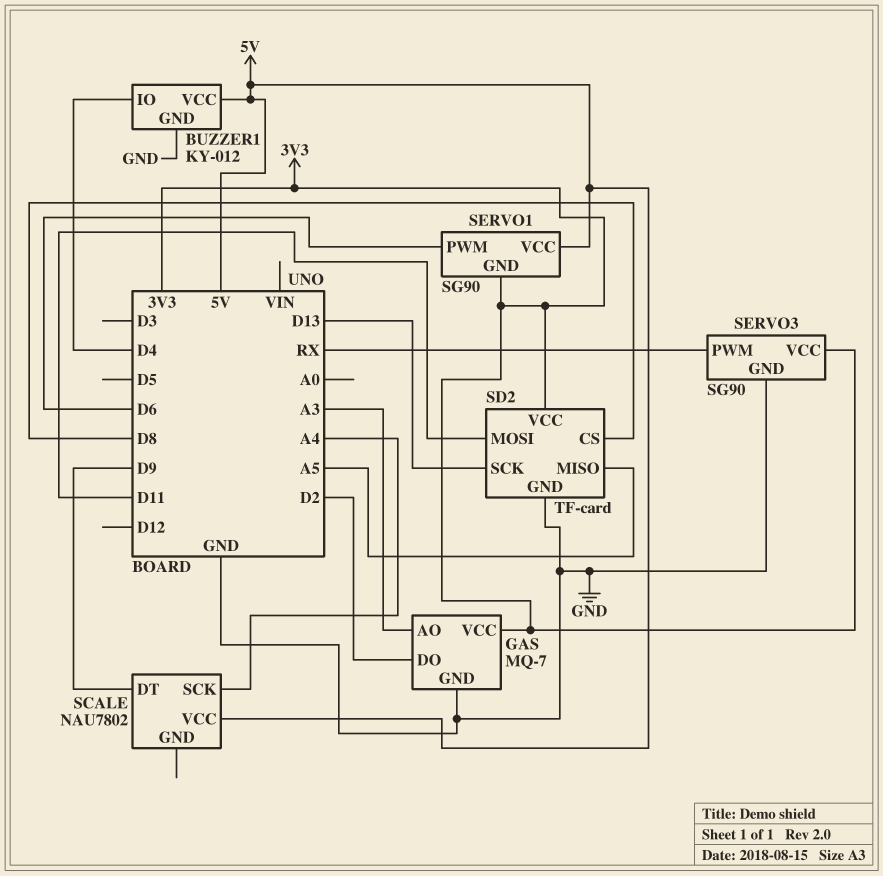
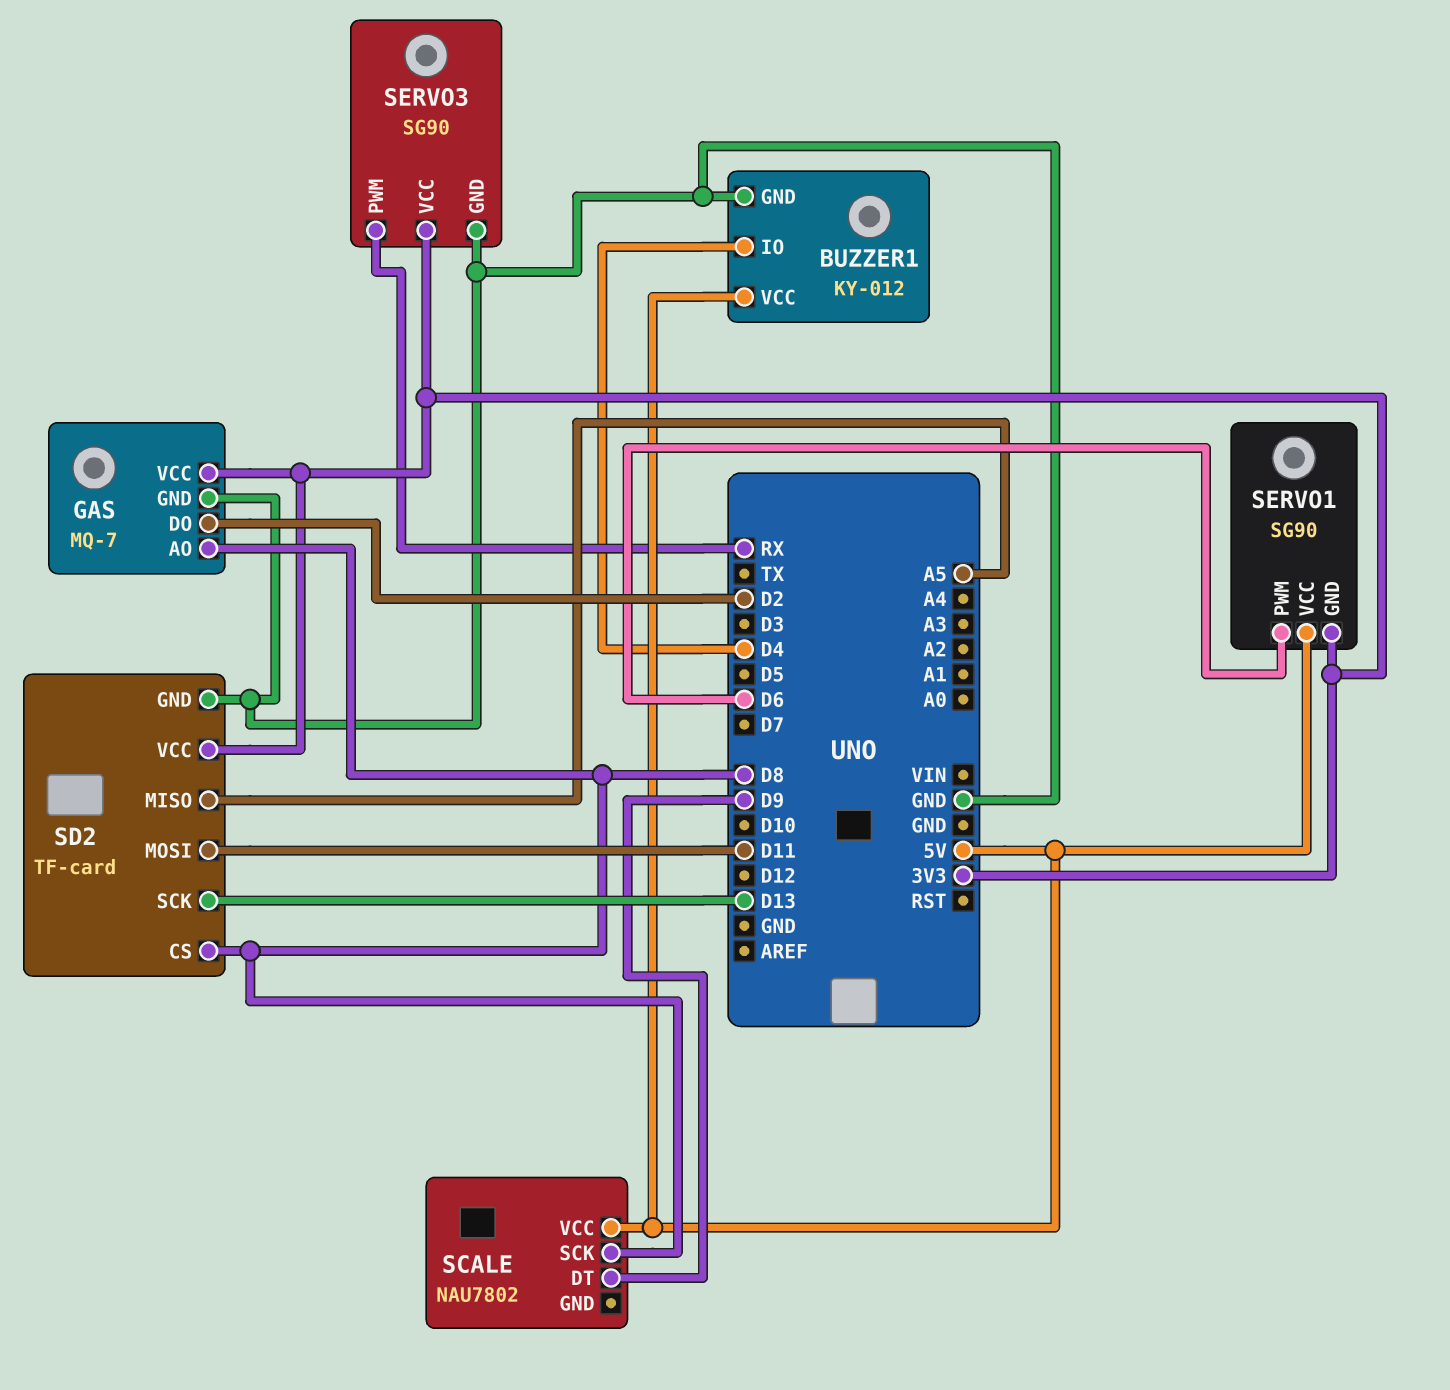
GAS pin AO: A3 -> D8
SCALE pin SCK: A4 -> D8

